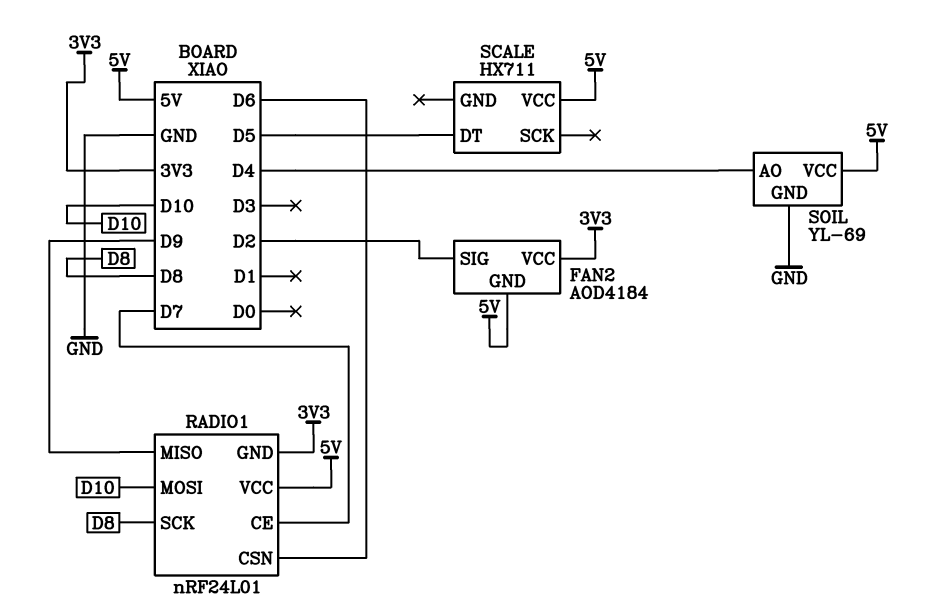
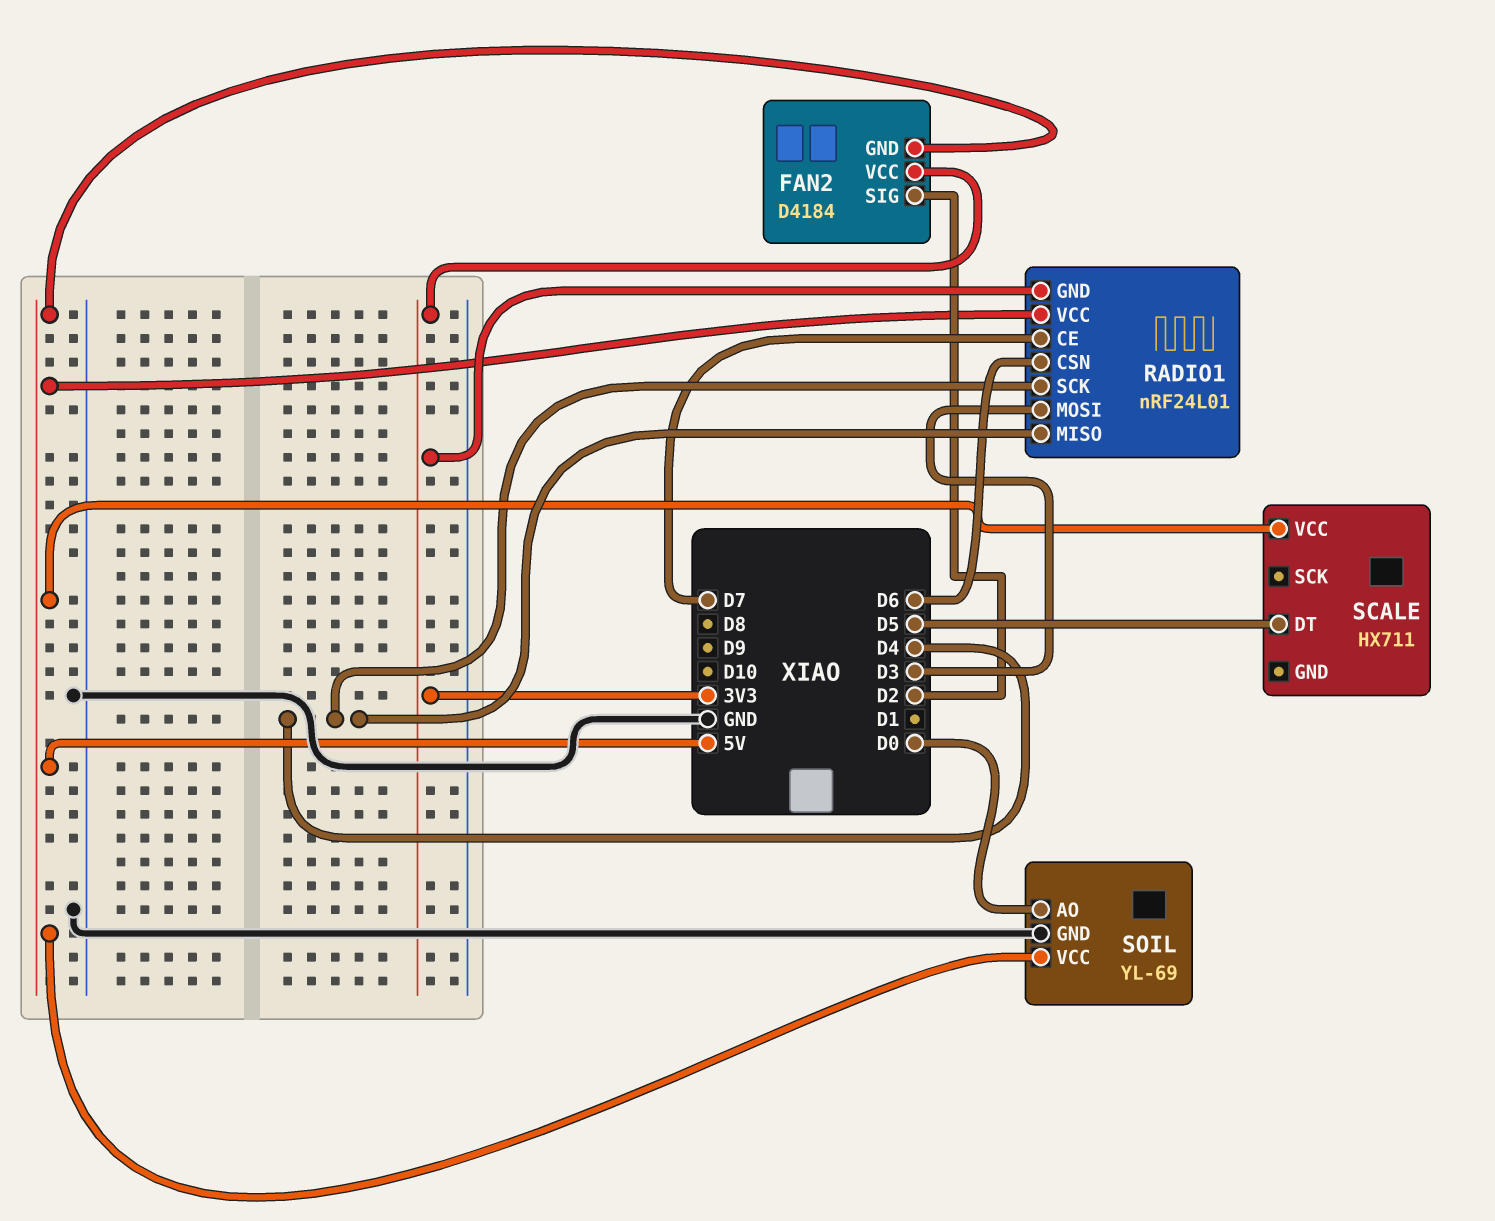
FAN2: AOD4184 -> D4184
RADIO1 pin MISO: D9 -> D4
RADIO1 pin MOSI: D10 -> D3
RADIO1 pin SCK: D8 -> D4
SOIL pin AO: D4 -> D0

